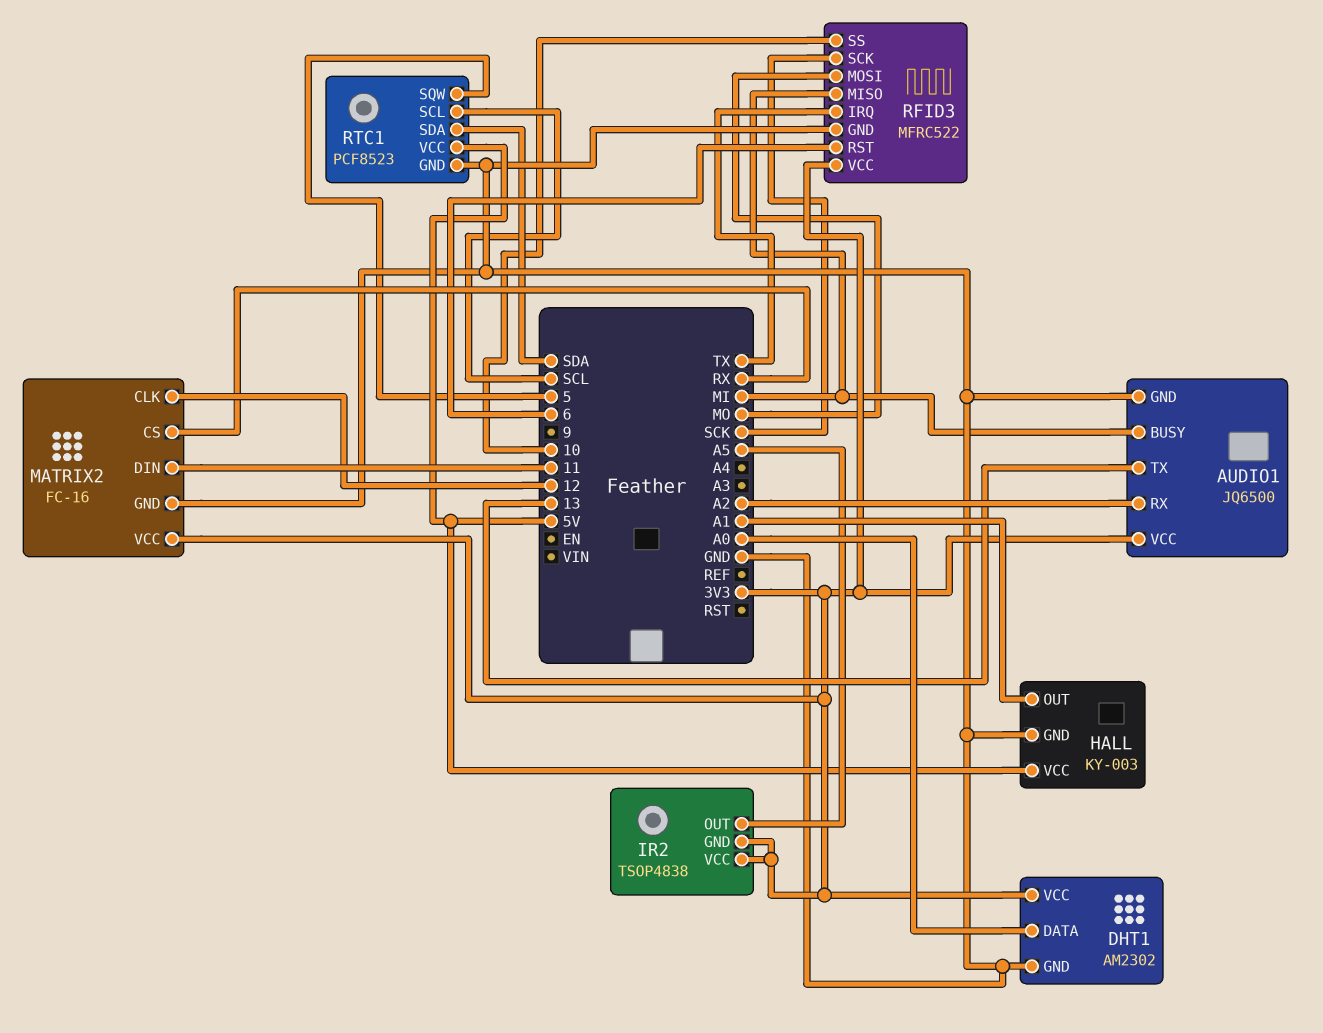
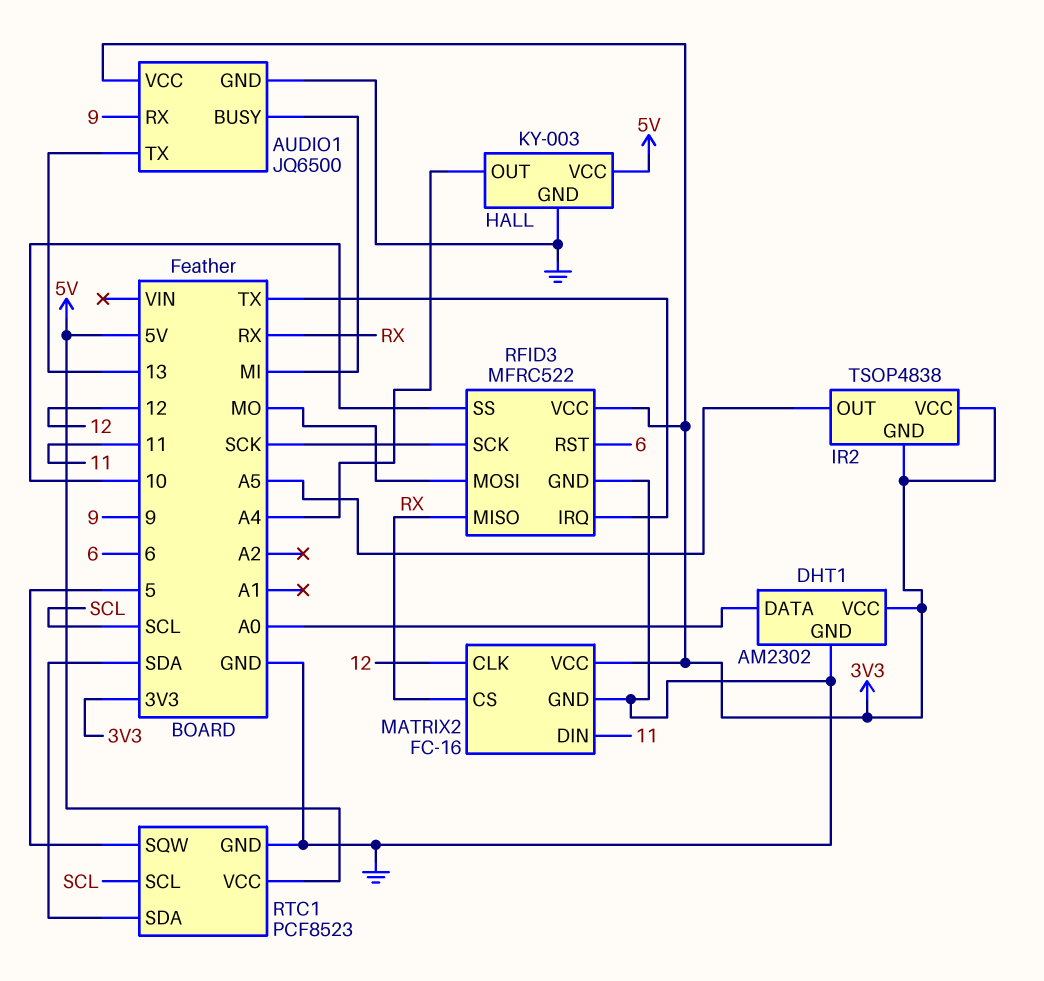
AUDIO1 pin RX: A2 -> 9
HALL pin OUT: A1 -> A4
RFID3 pin MISO: MI -> RX

